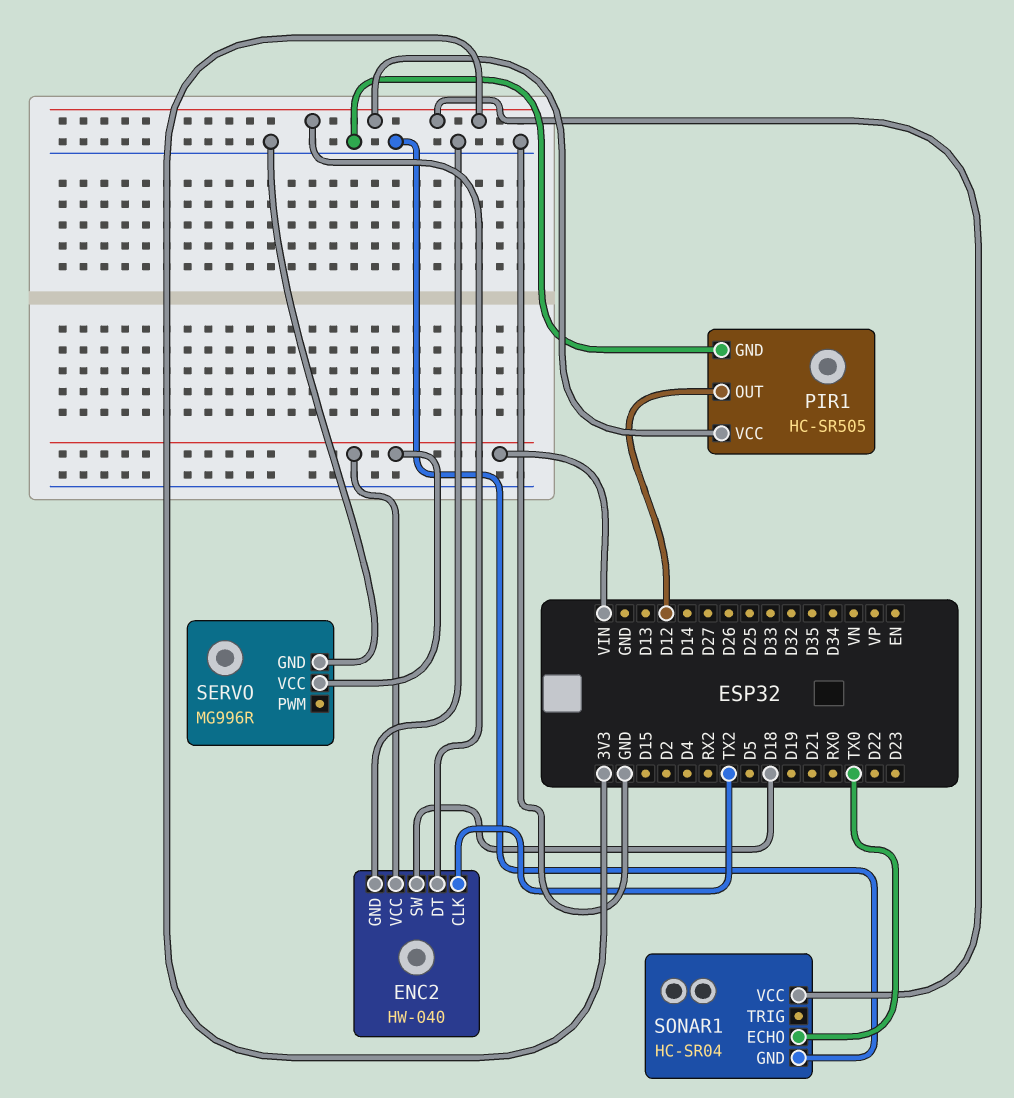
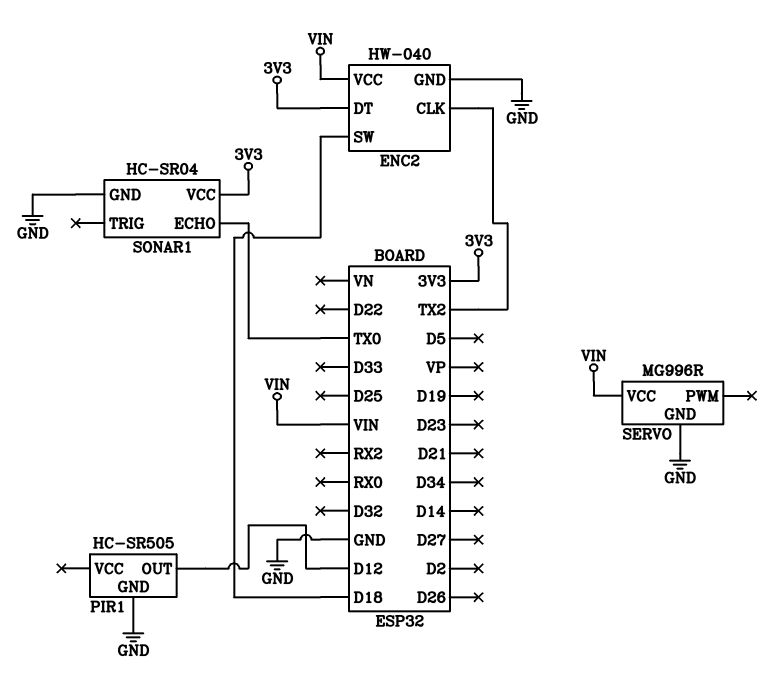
PIR1 pin VCC: 3V3 -> none

